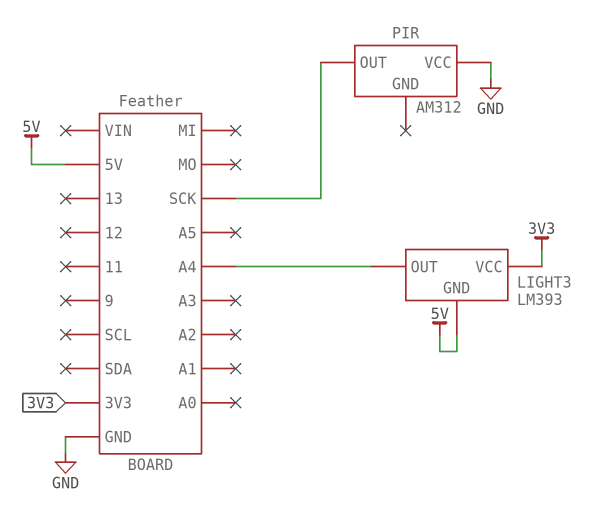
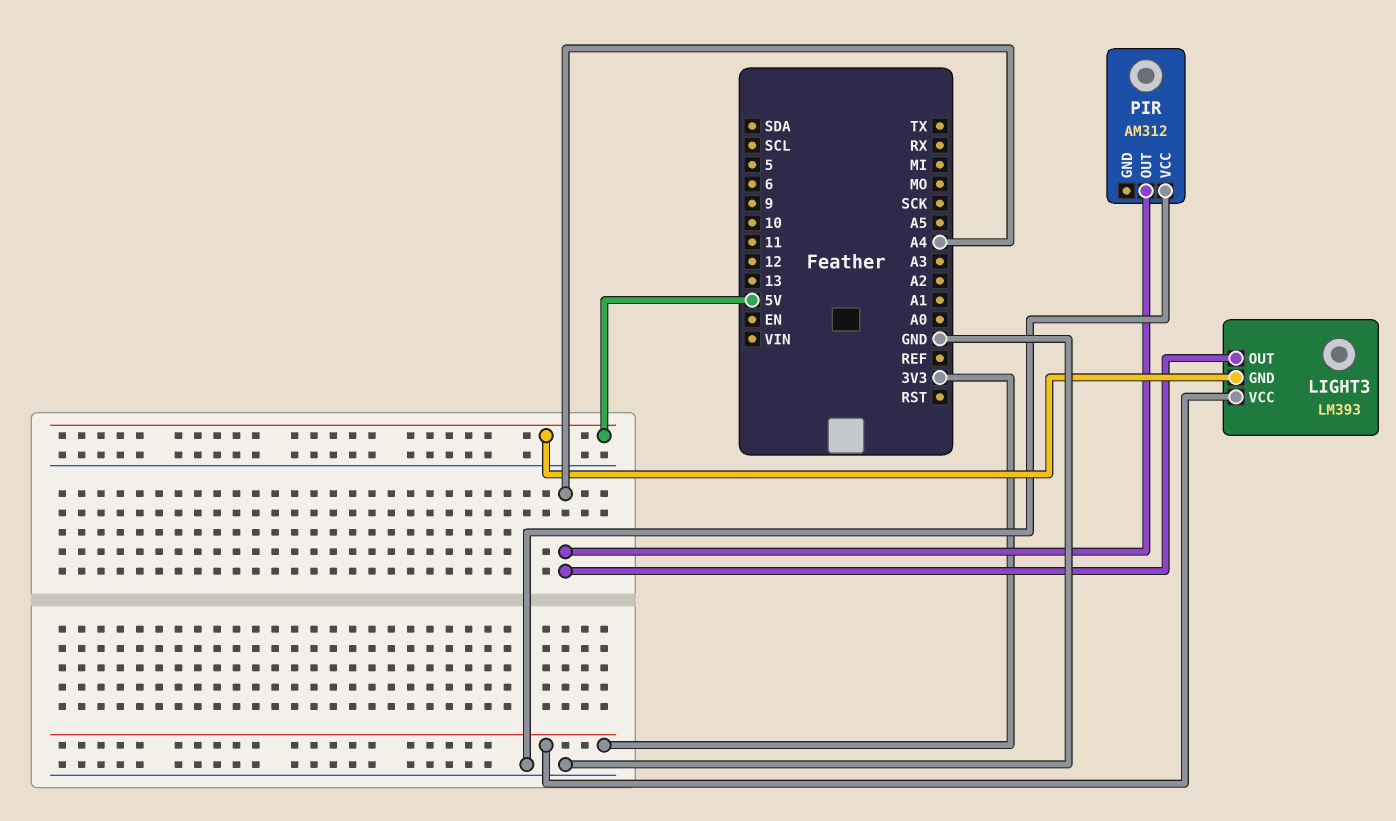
PIR pin OUT: SCK -> A4

